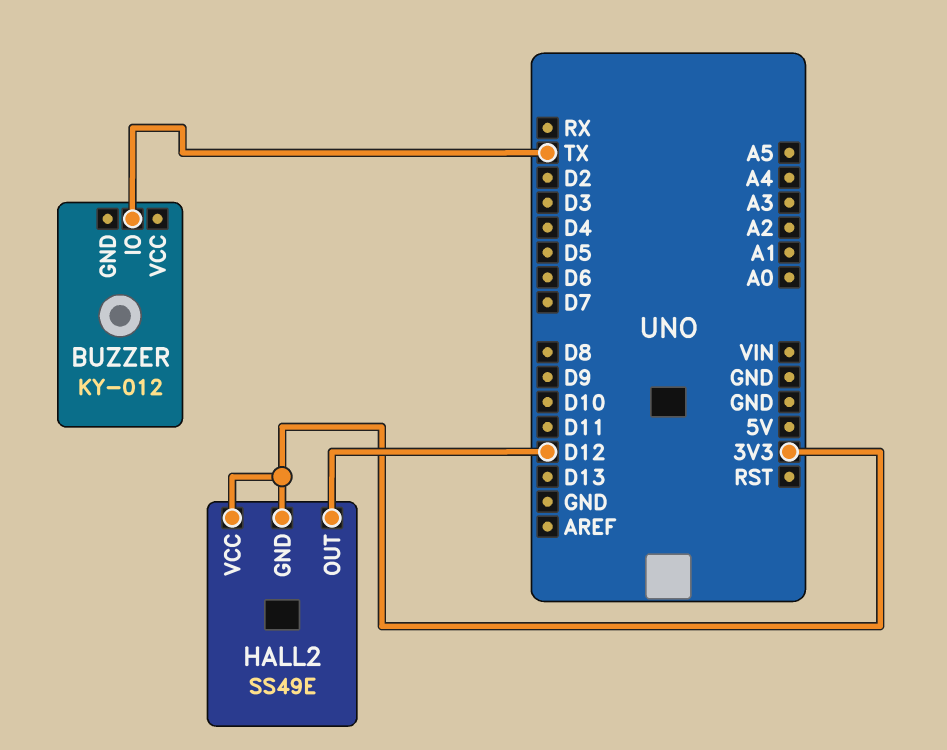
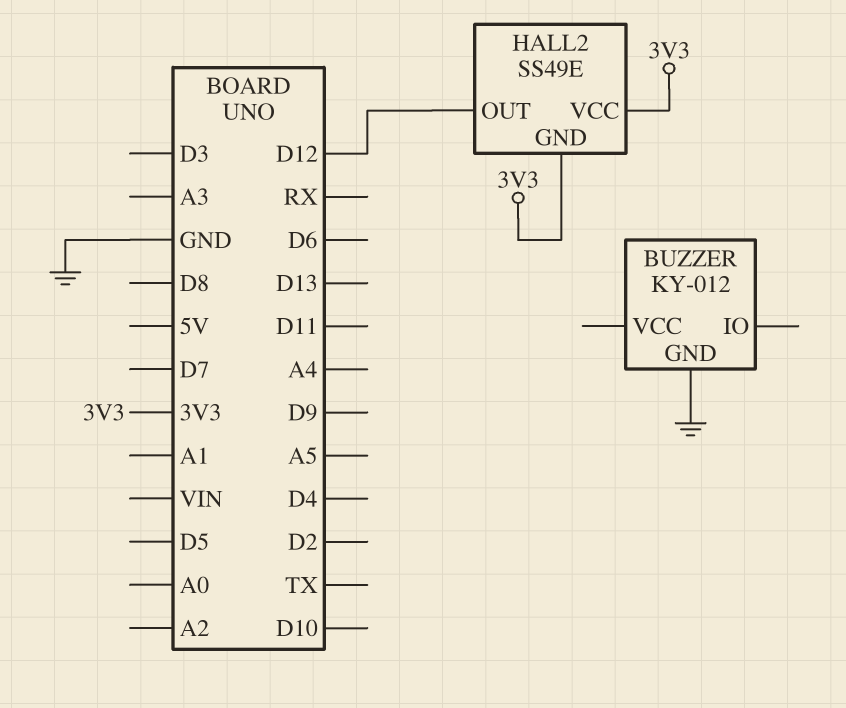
BUZZER pin GND: none -> GND
BUZZER pin IO: TX -> none

